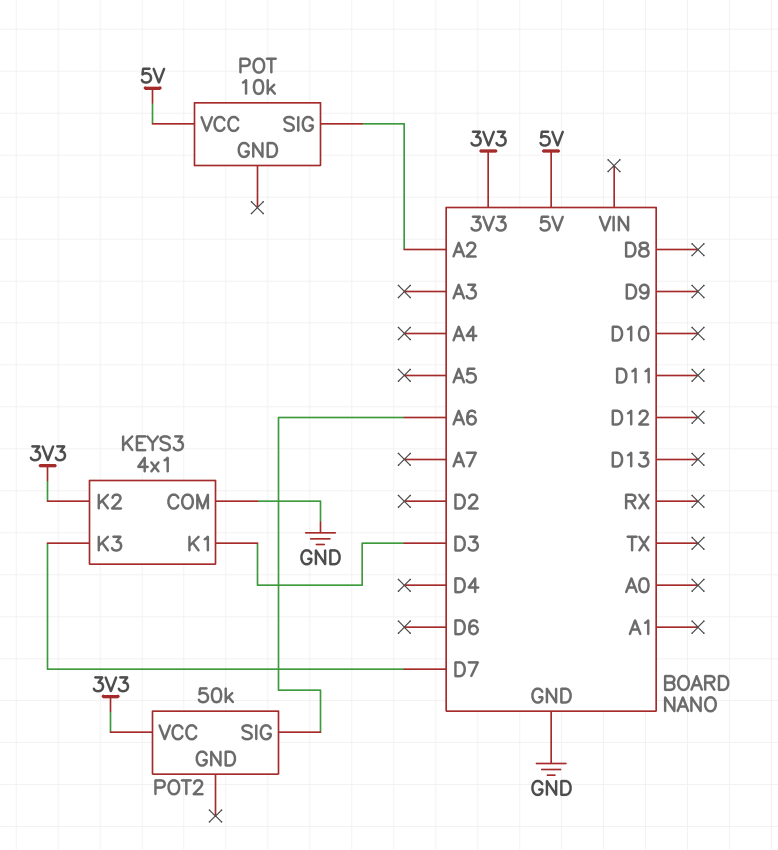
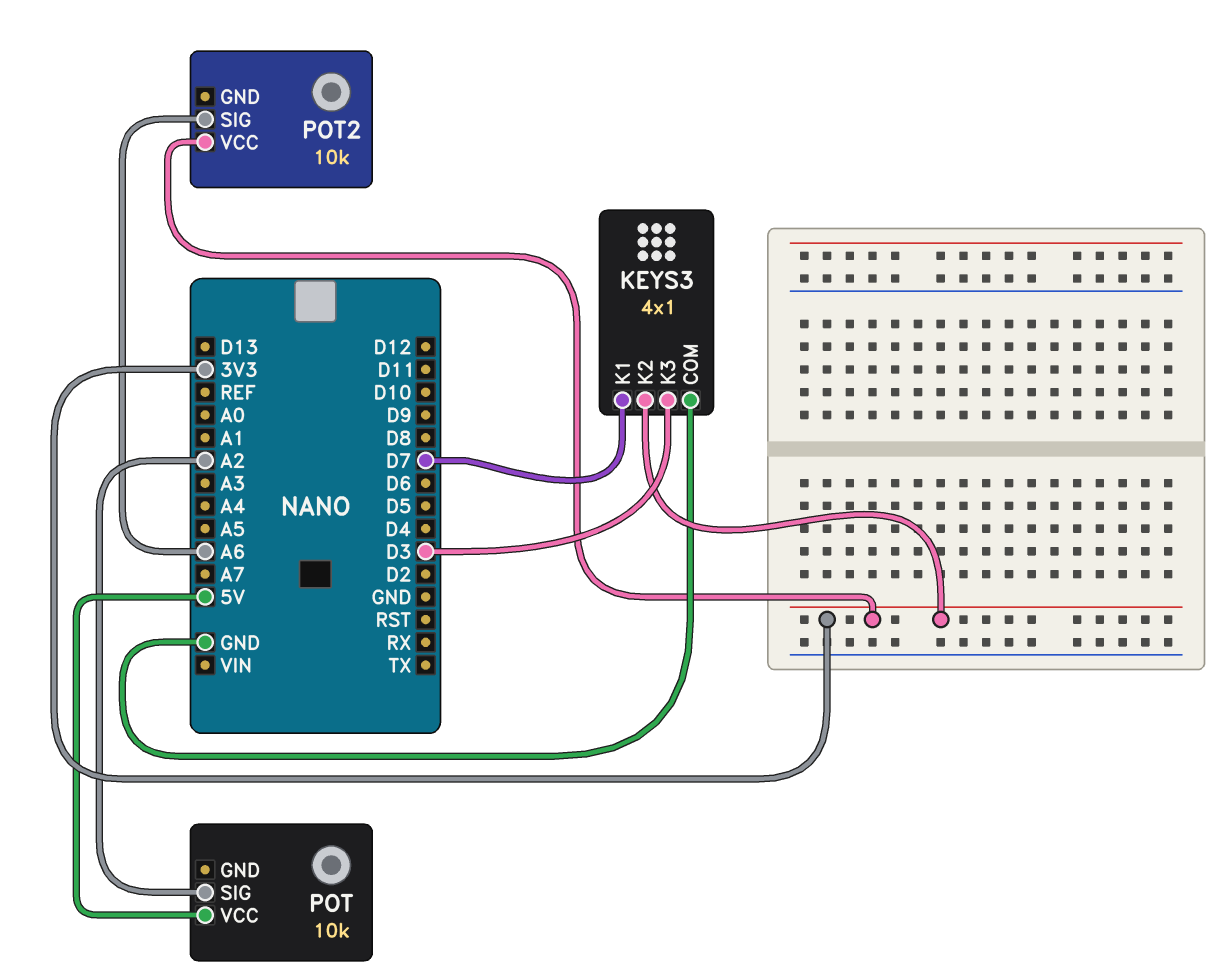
KEYS3 pin K1: D3 -> D7
KEYS3 pin K3: D7 -> D3
POT2: 50k -> 10k

